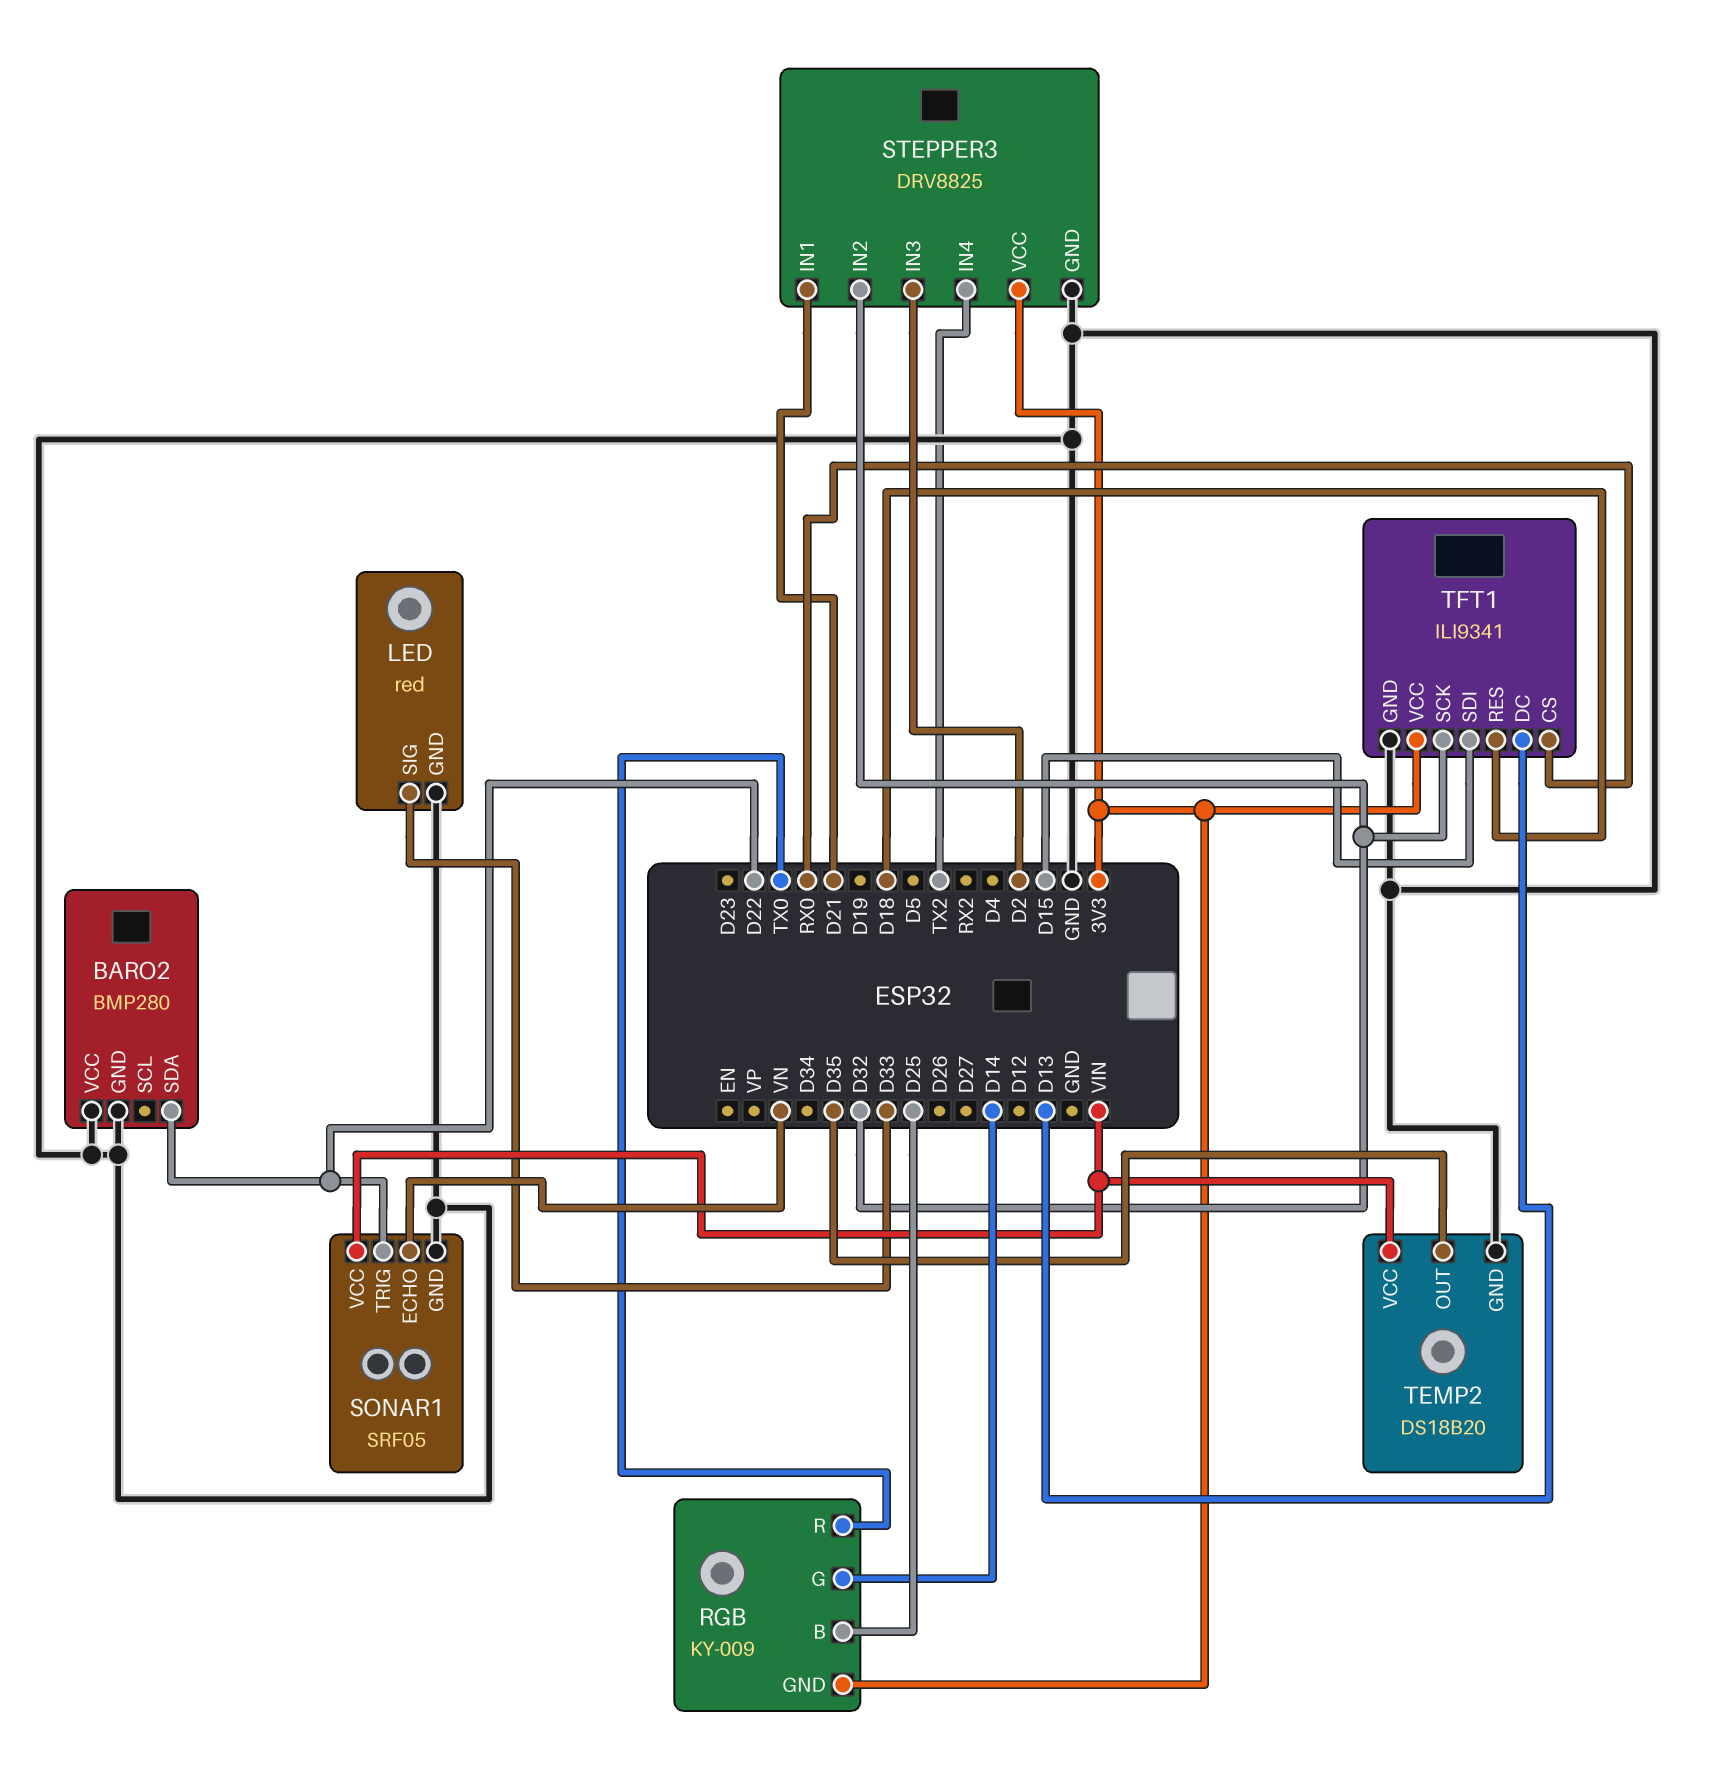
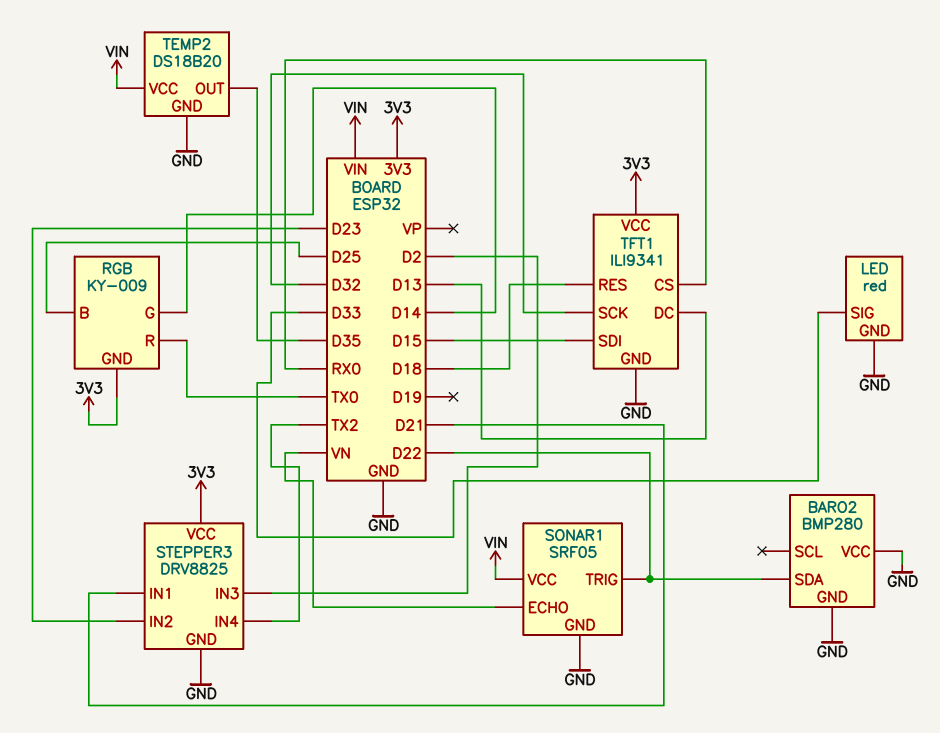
STEPPER3 pin IN2: D32 -> D23

